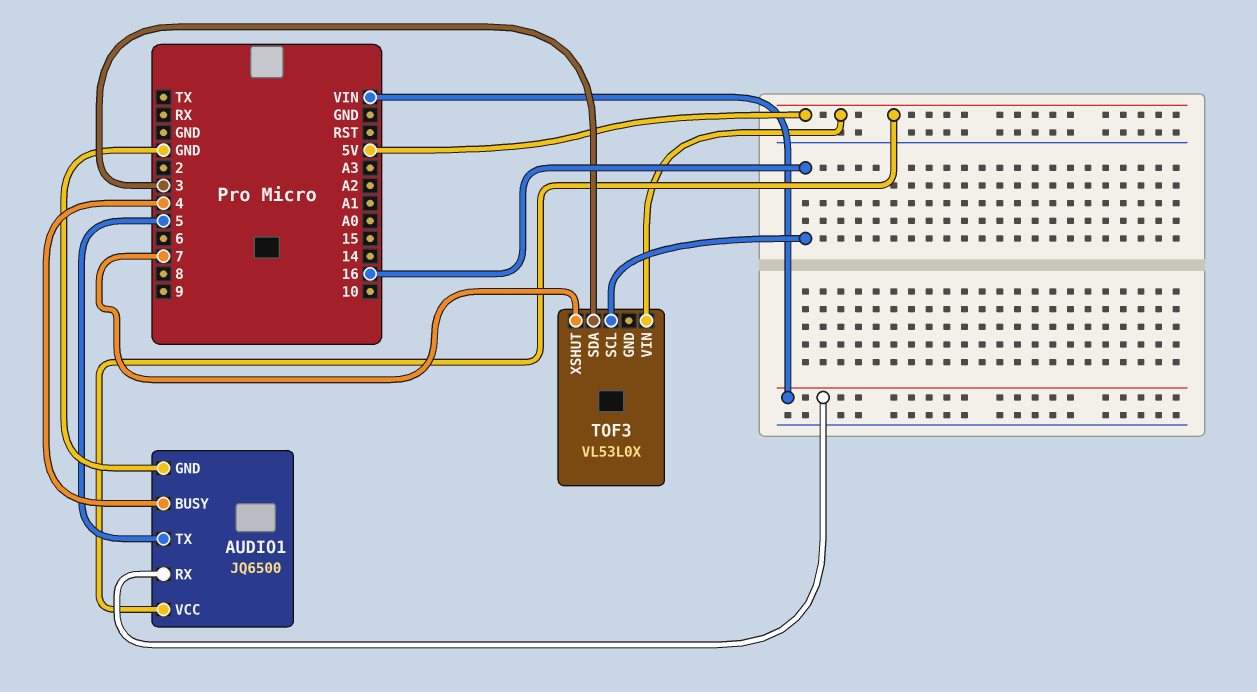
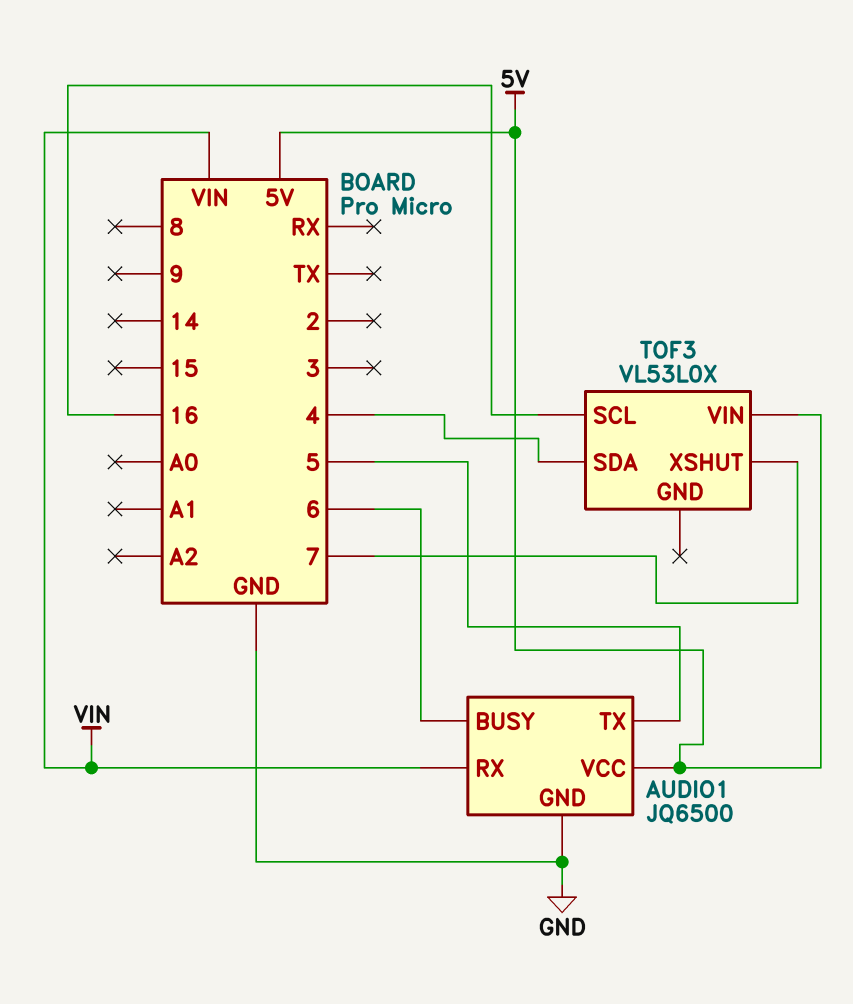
AUDIO1 pin BUSY: 4 -> 6
TOF3 pin SDA: 3 -> 4

